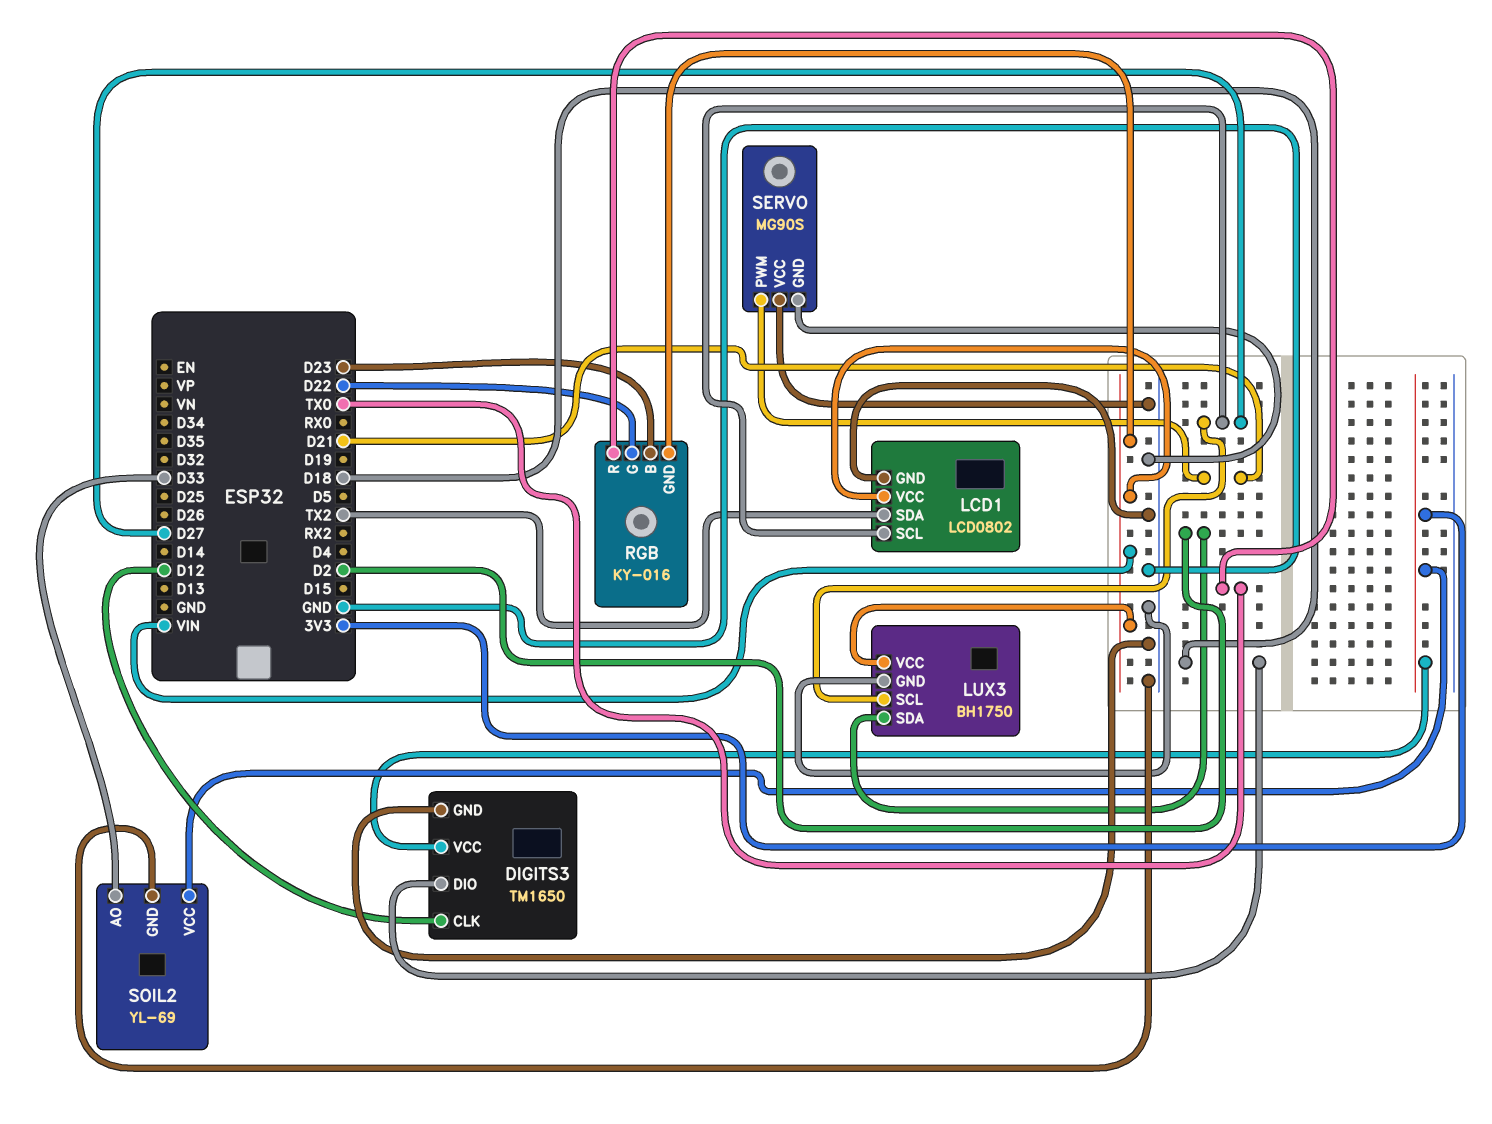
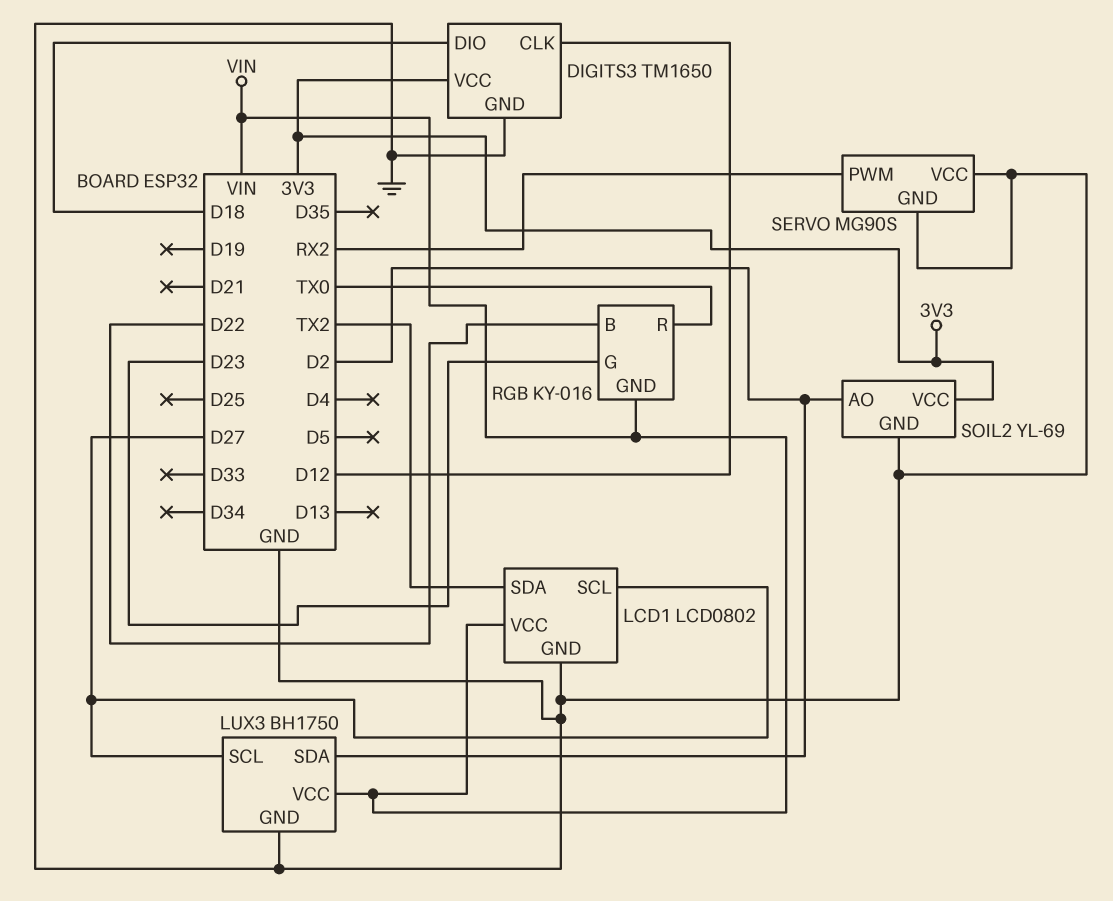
RGB pin B: D23 -> D22
RGB pin G: D22 -> D23
SERVO pin PWM: D21 -> RX2
SOIL2 pin AO: D33 -> D2

